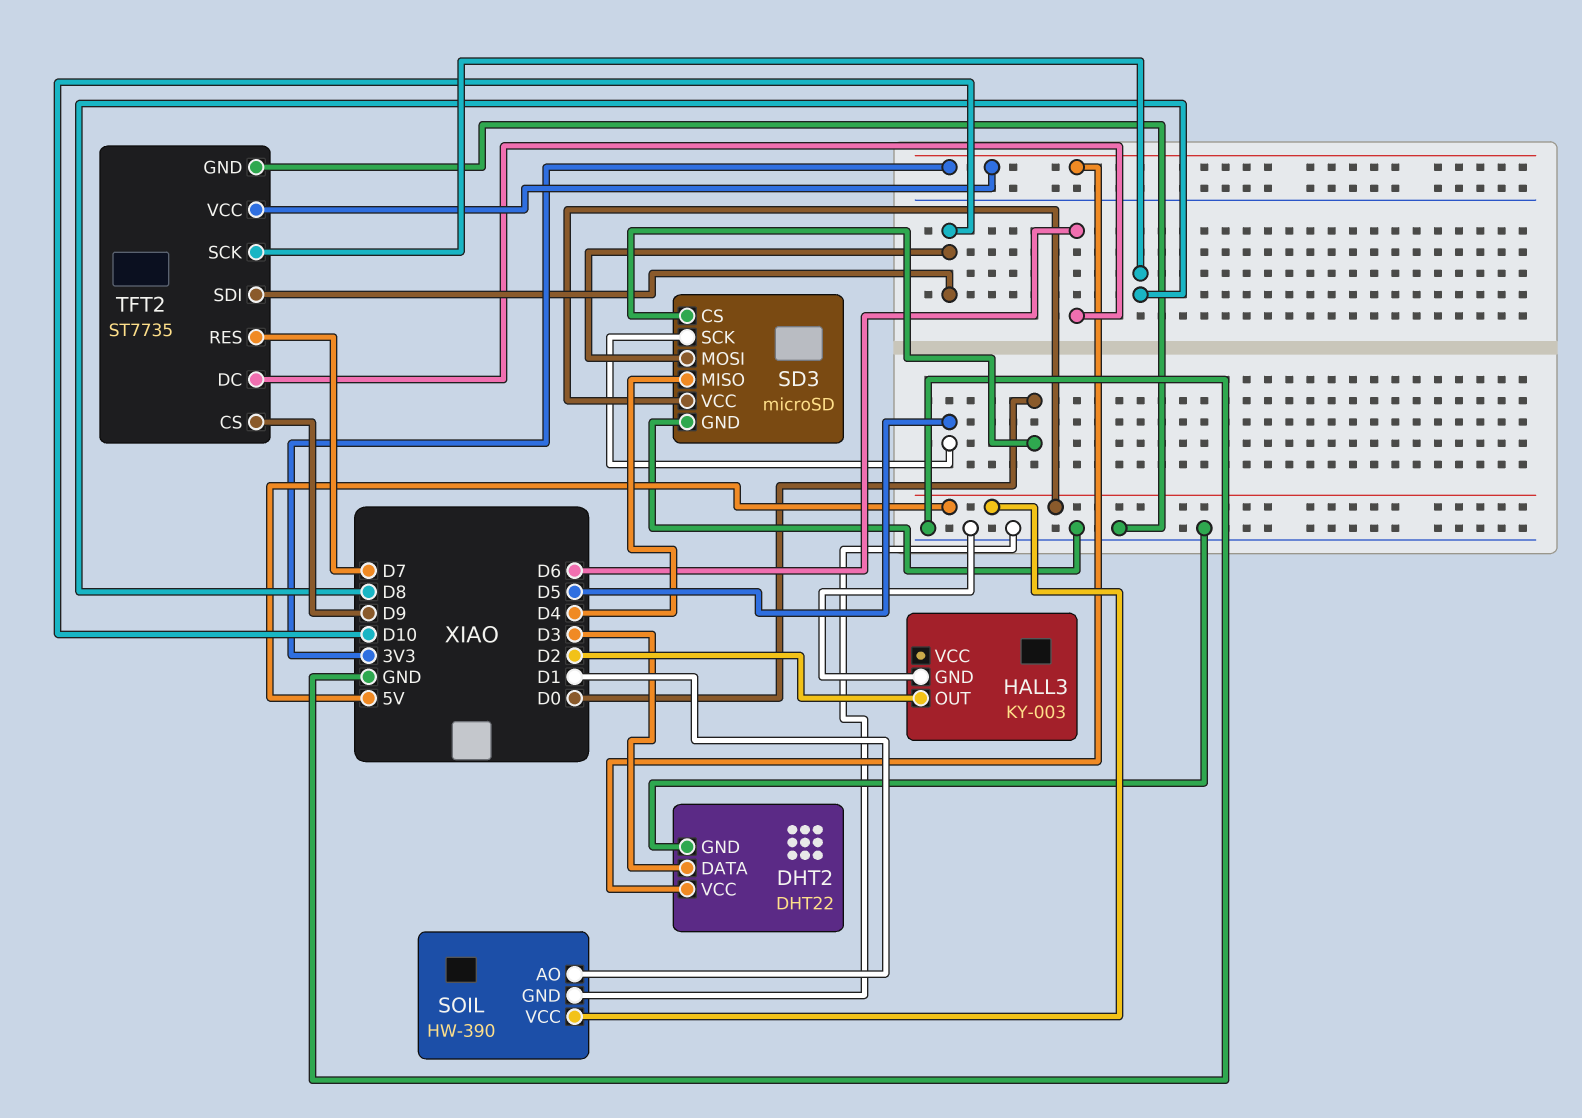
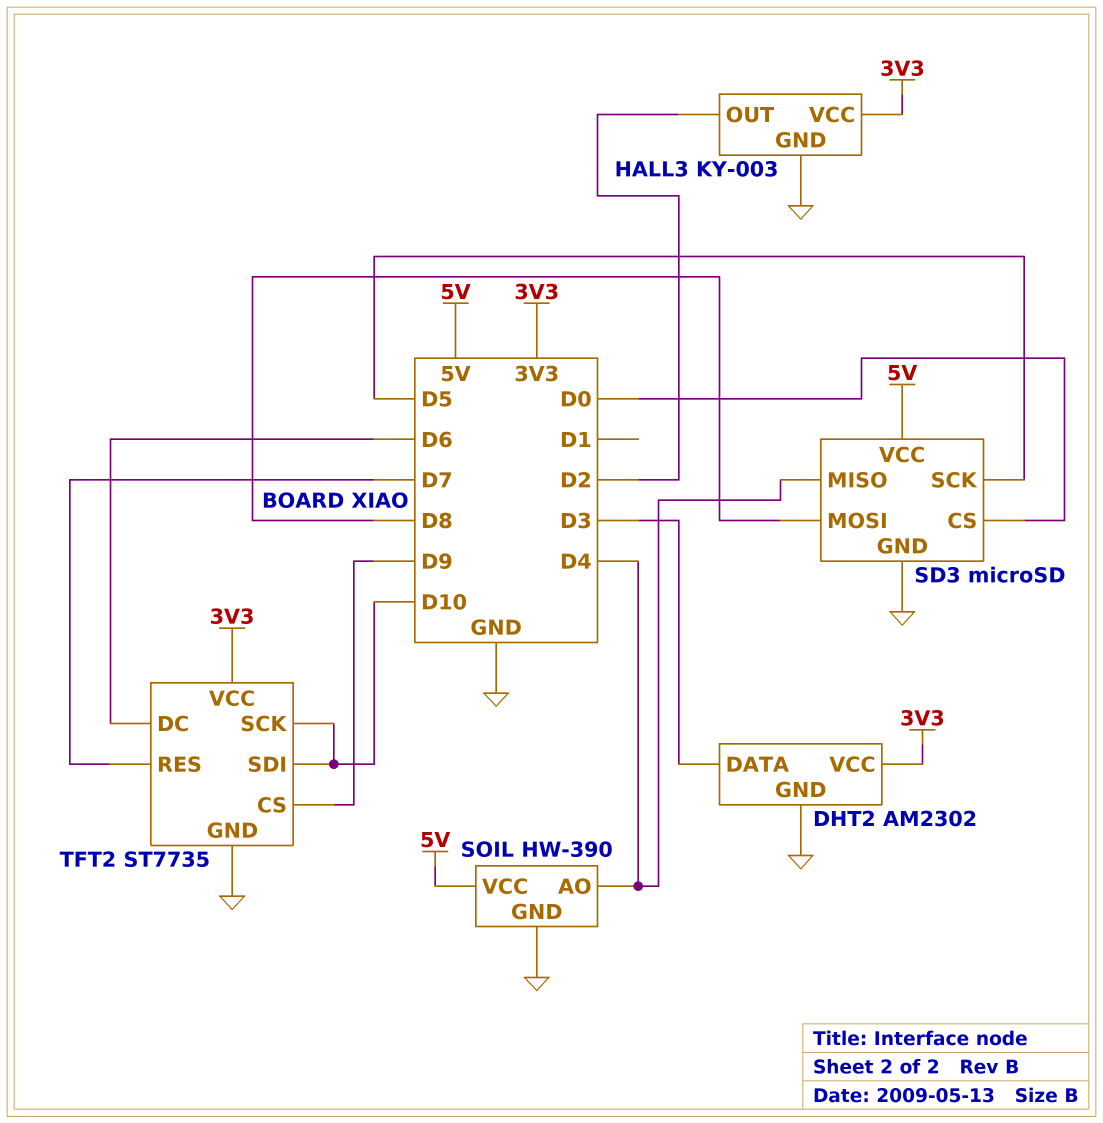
DHT2: DHT22 -> AM2302
HALL3 pin VCC: none -> 3V3
SD3 pin MOSI: D10 -> D8
SOIL pin AO: D1 -> D4
TFT2 pin SCK: D8 -> D10

